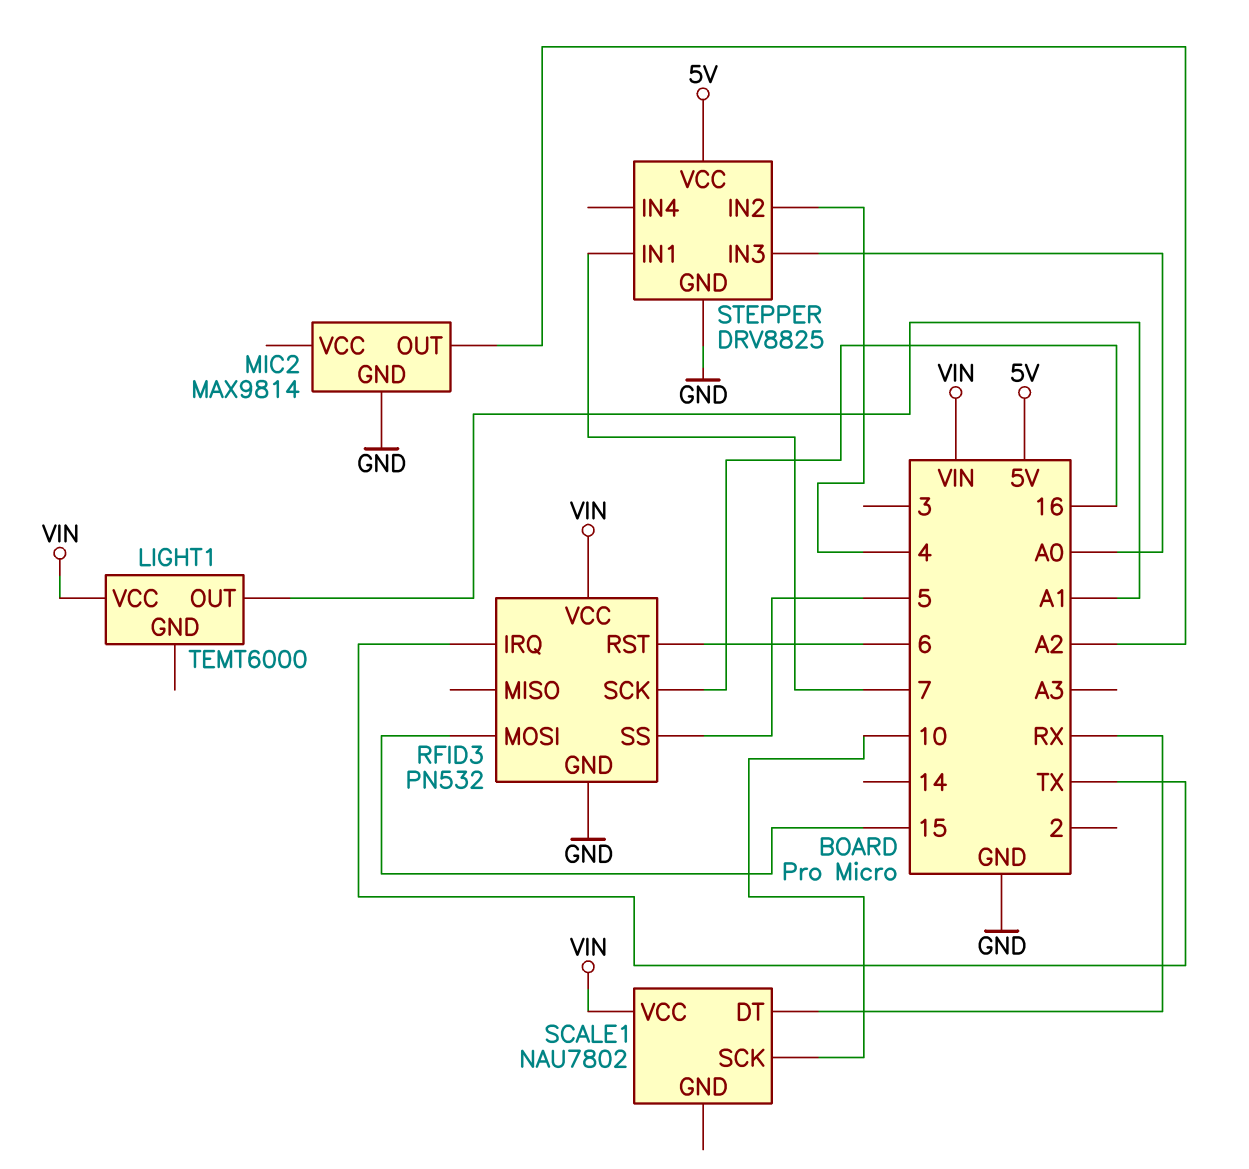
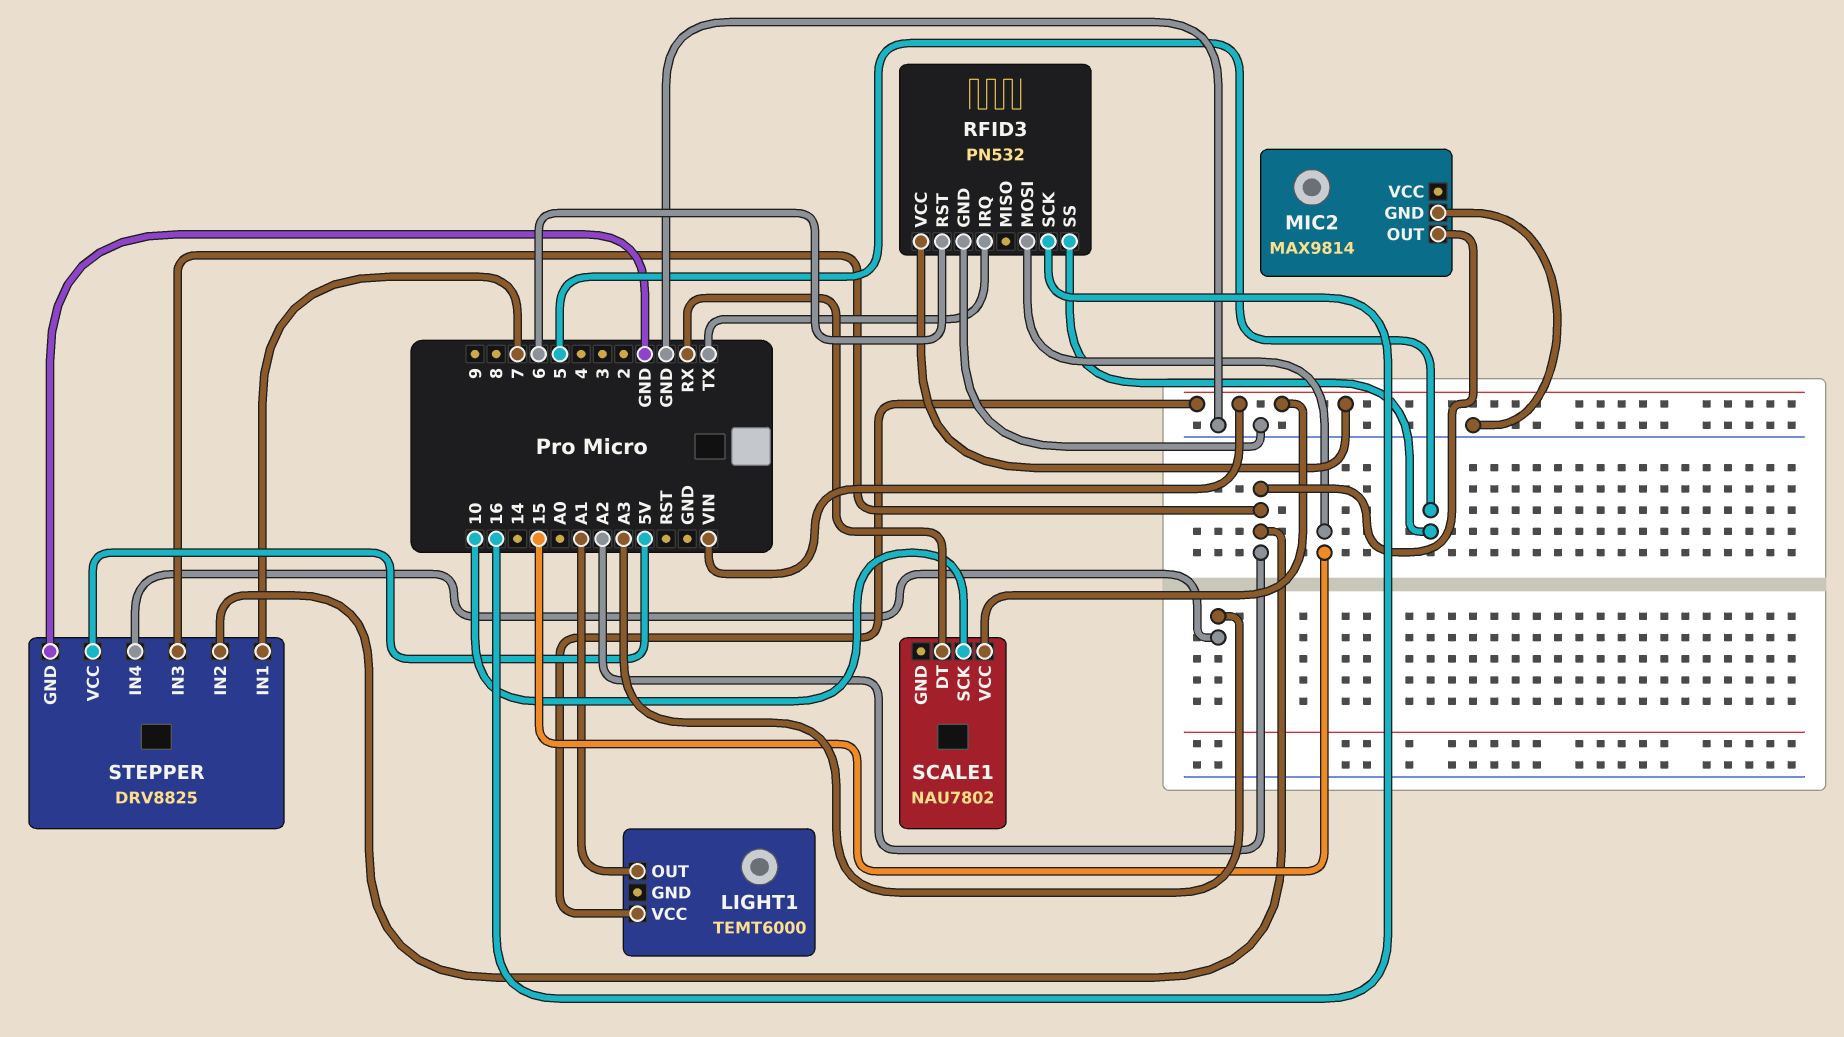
STEPPER pin IN2: 4 -> A2
STEPPER pin IN3: A0 -> A2
STEPPER pin IN4: none -> A3

